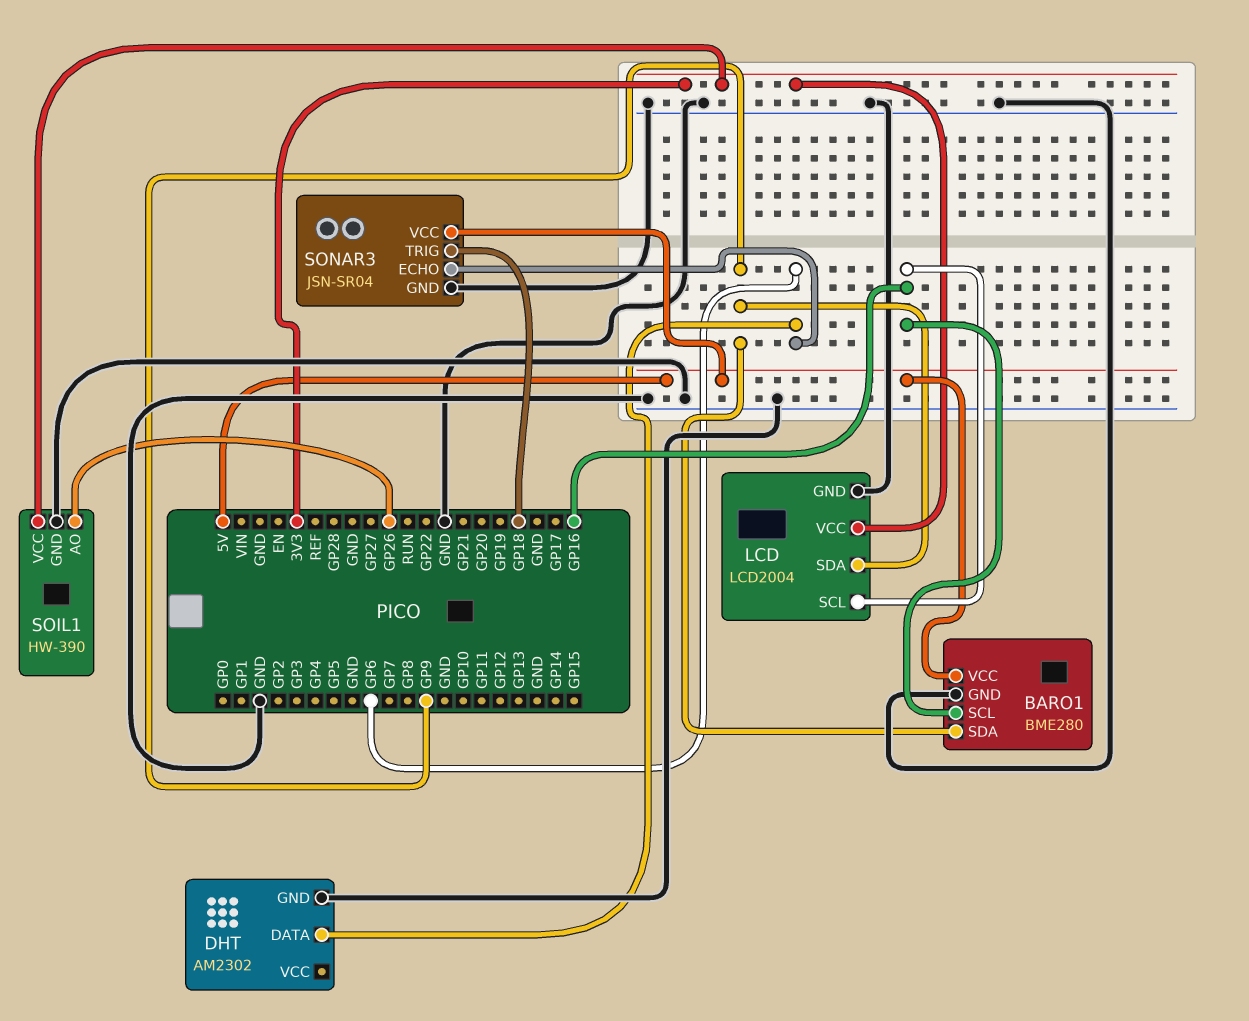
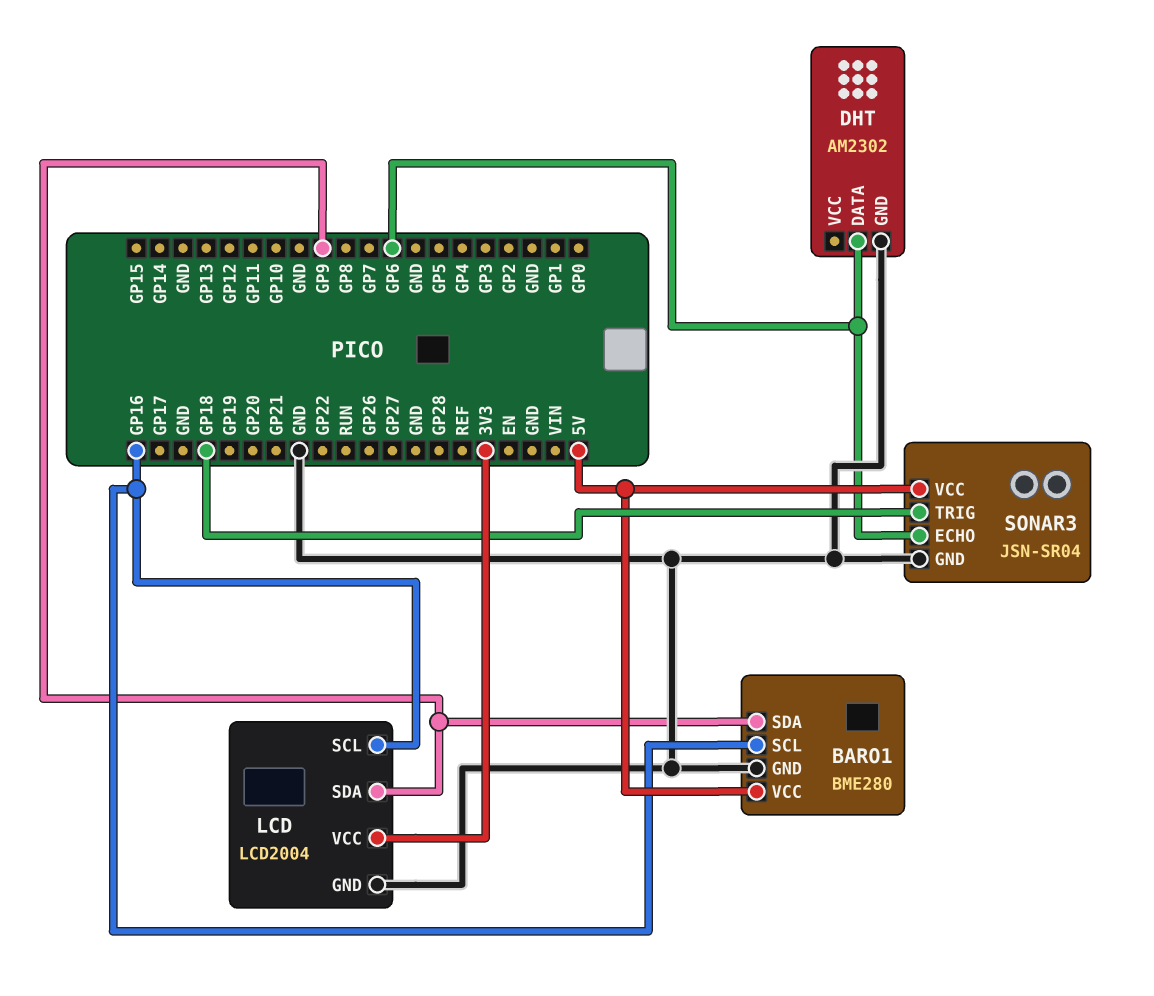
SOIL1: HW-390 -> none
SOIL1 pin AO: GP26 -> none
SOIL1 pin GND: GND -> none
SOIL1 pin VCC: 3V3 -> none

